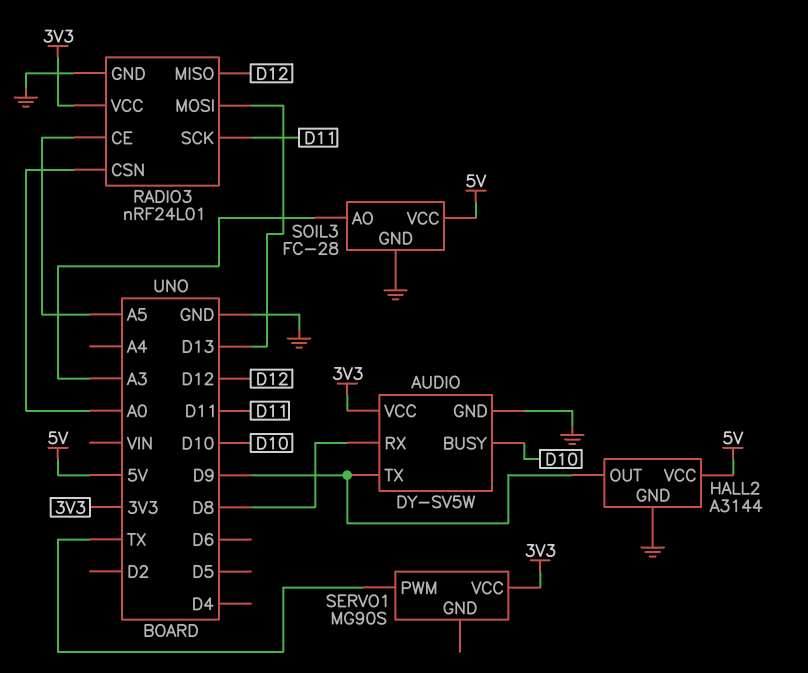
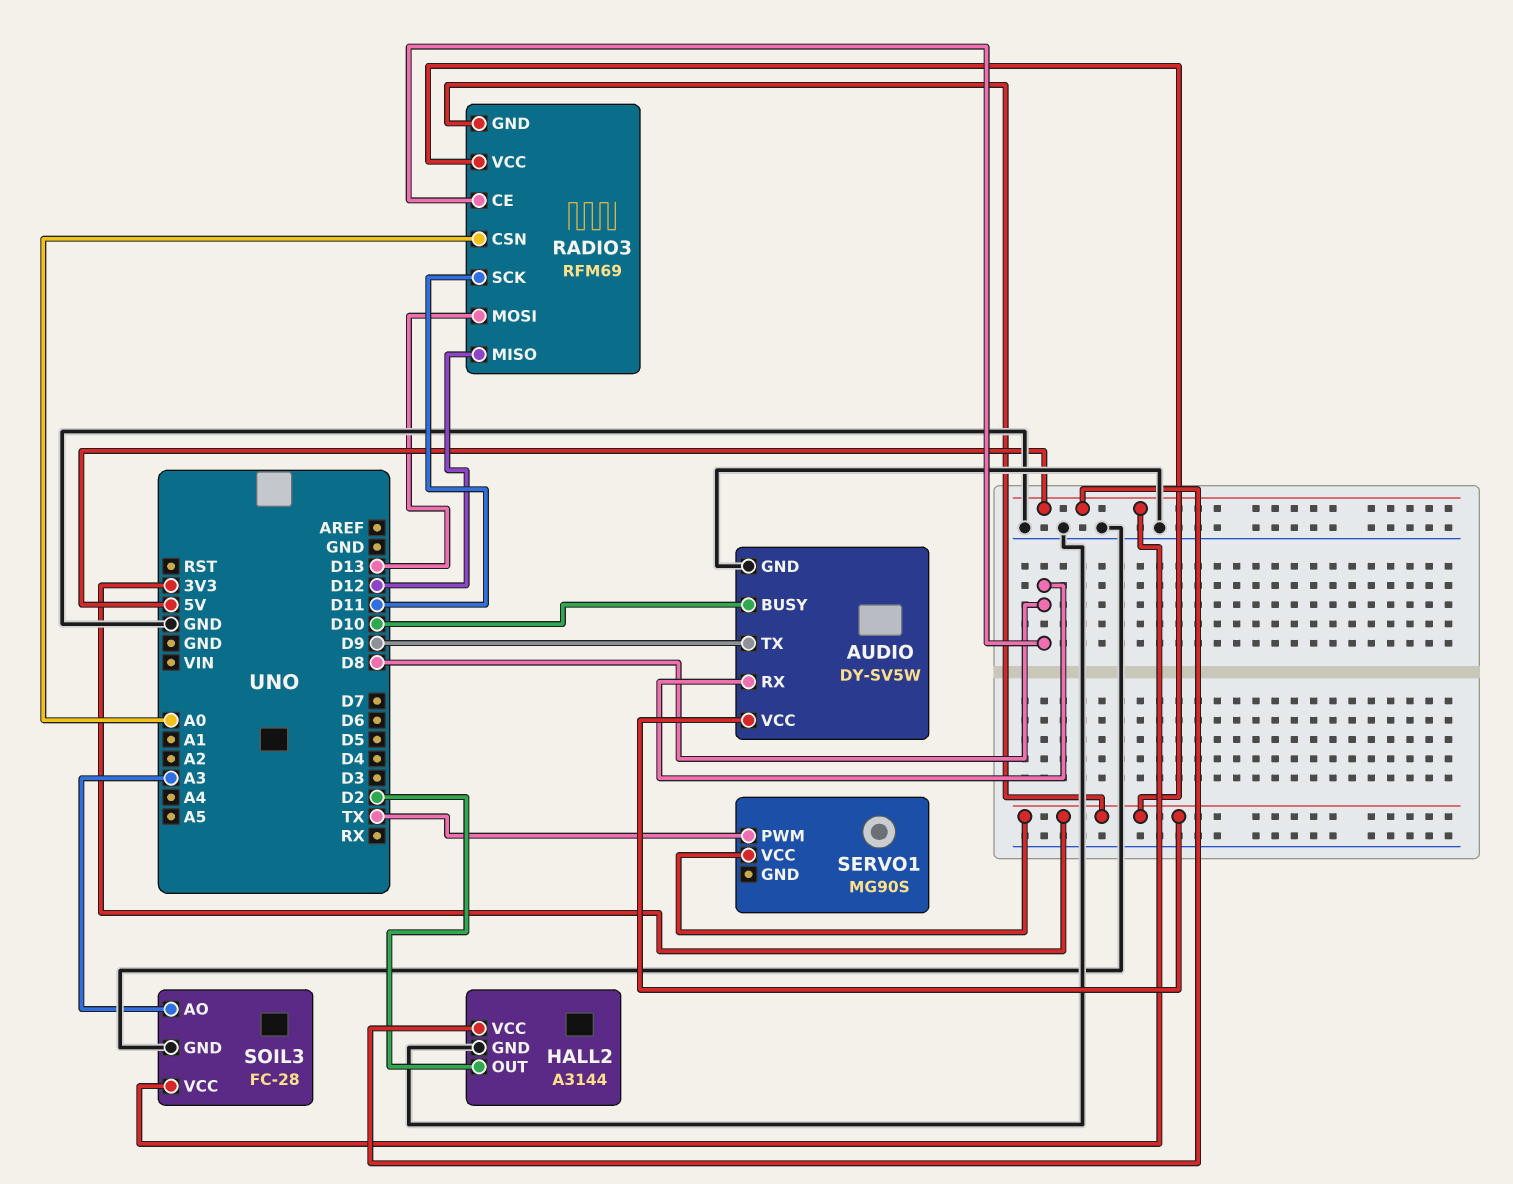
HALL2 pin OUT: D9 -> D2
RADIO3: nRF24L01 -> RFM69
RADIO3 pin CE: A5 -> D8
RADIO3 pin GND: GND -> 3V3

